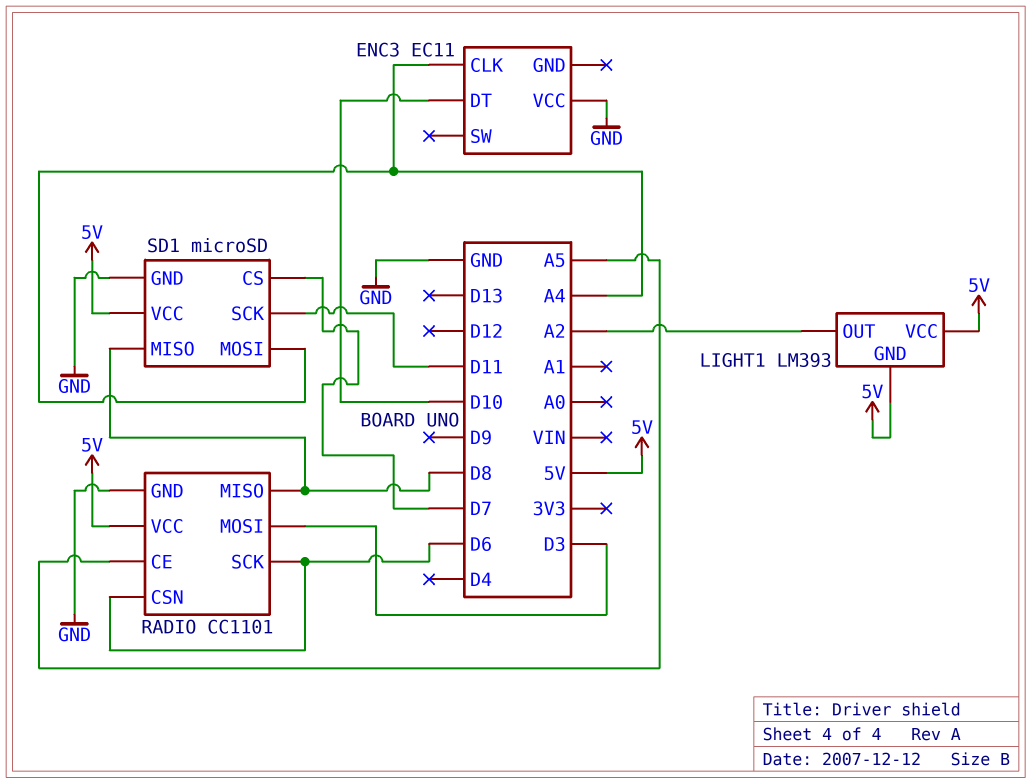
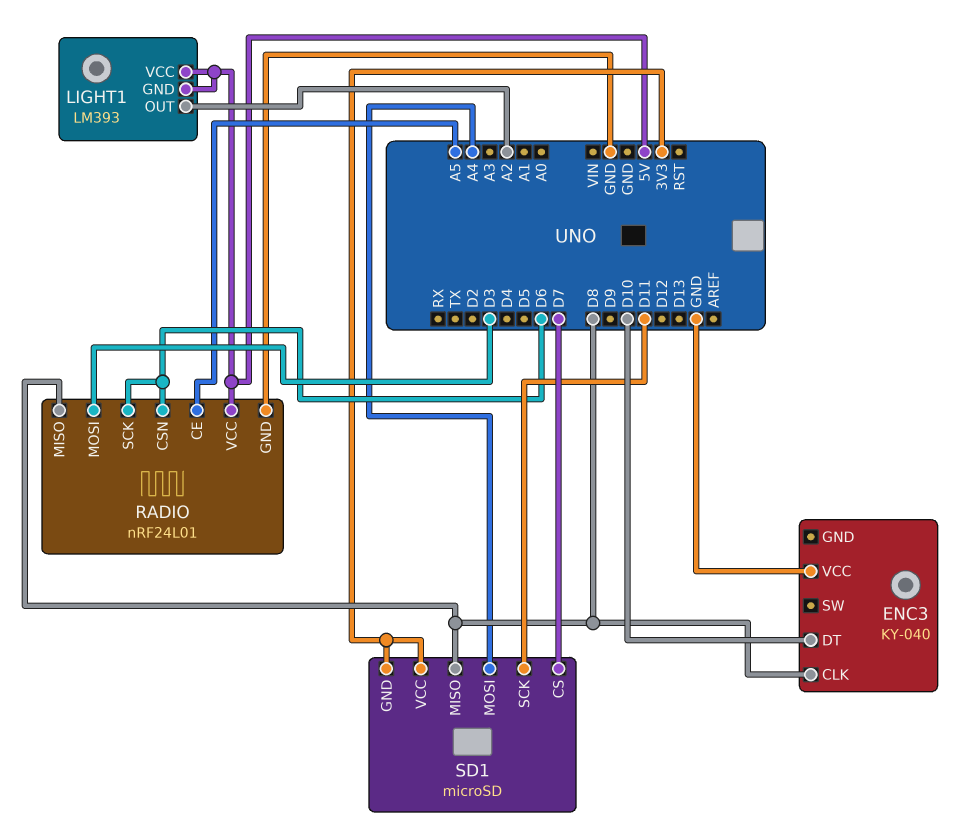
ENC3: EC11 -> KY-040
ENC3 pin CLK: A4 -> D8
RADIO: CC1101 -> nRF24L01
SD1 pin GND: GND -> 3V3
SD1 pin VCC: 5V -> 3V3

